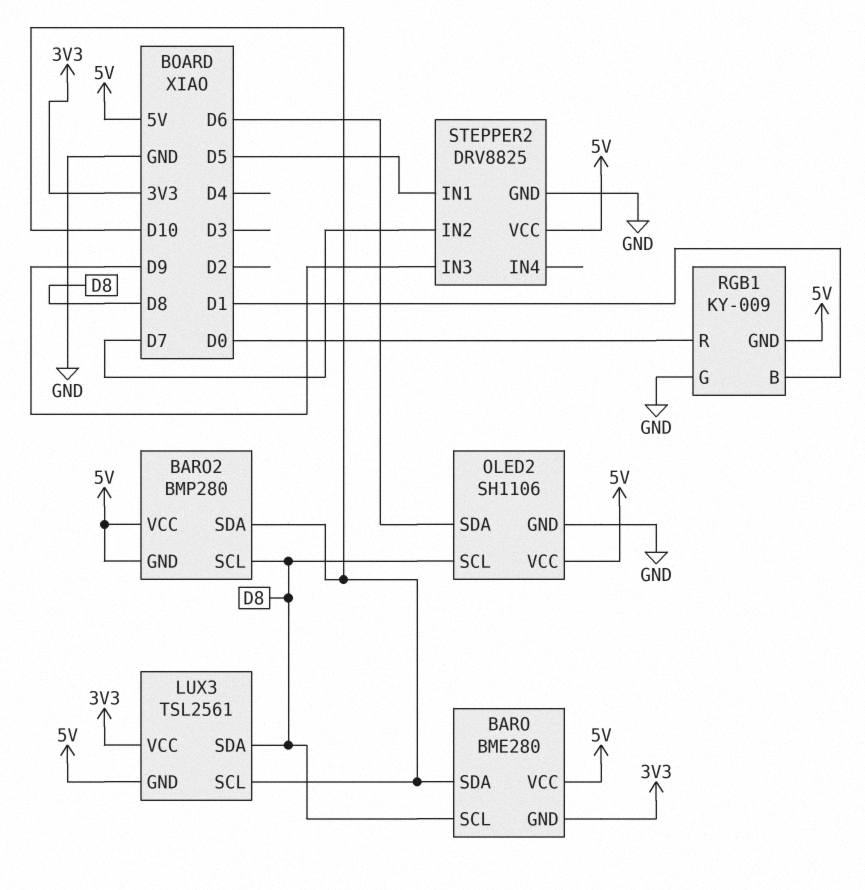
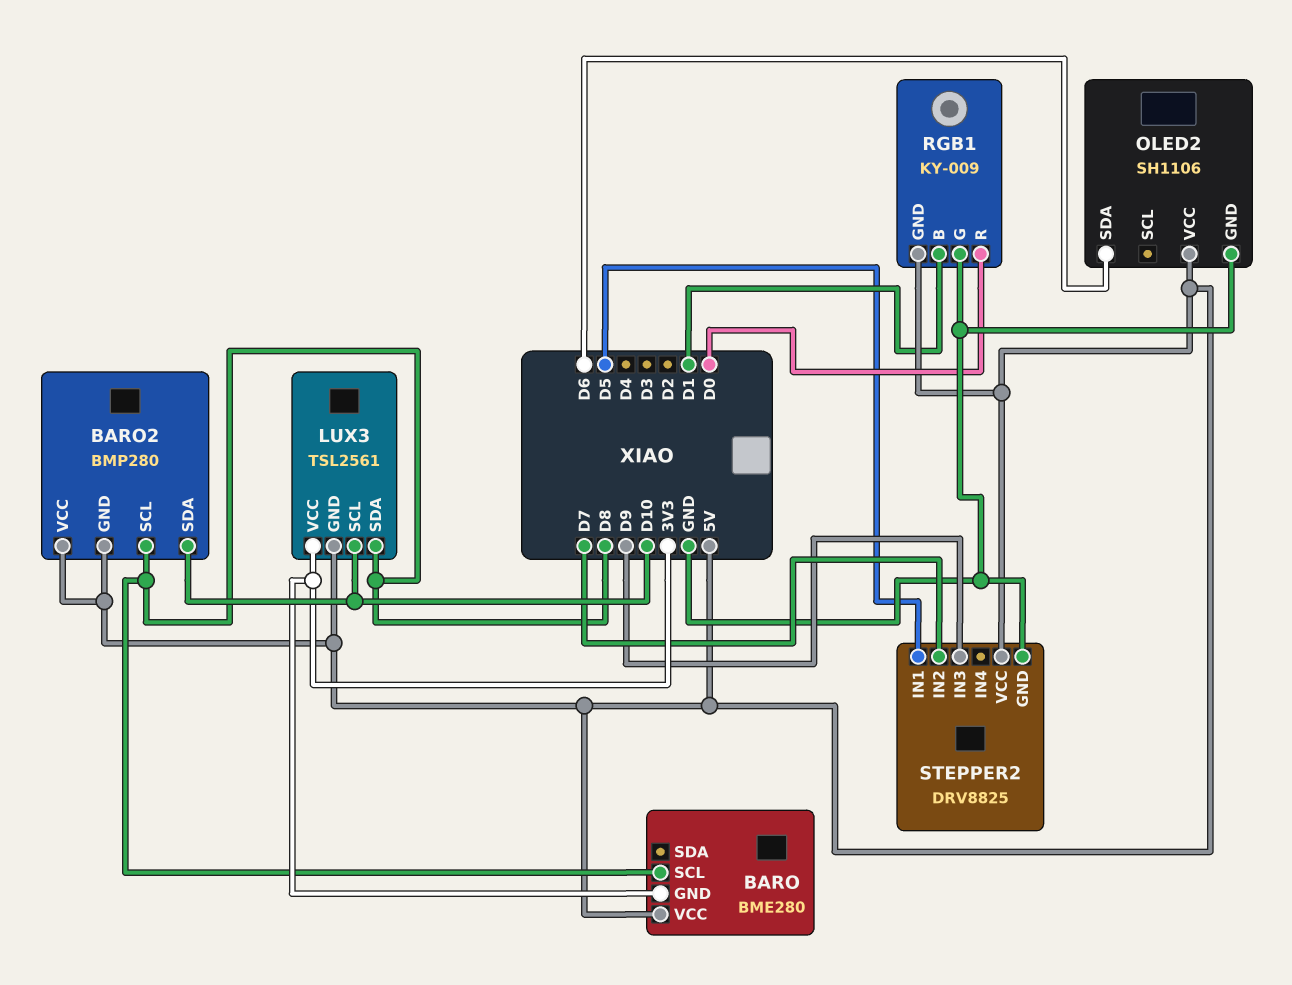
BARO pin SDA: D10 -> none
OLED2 pin SCL: D8 -> none

